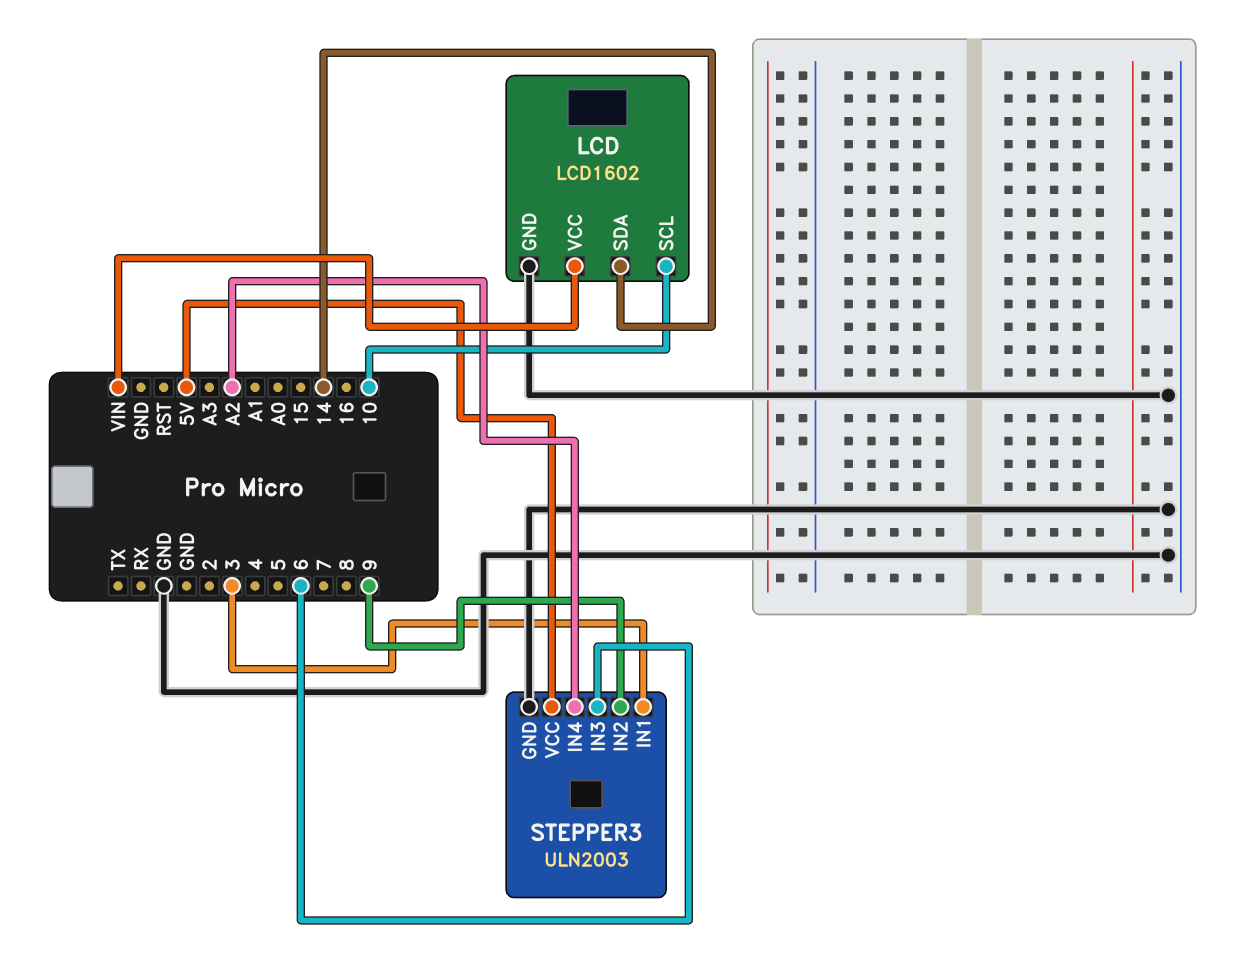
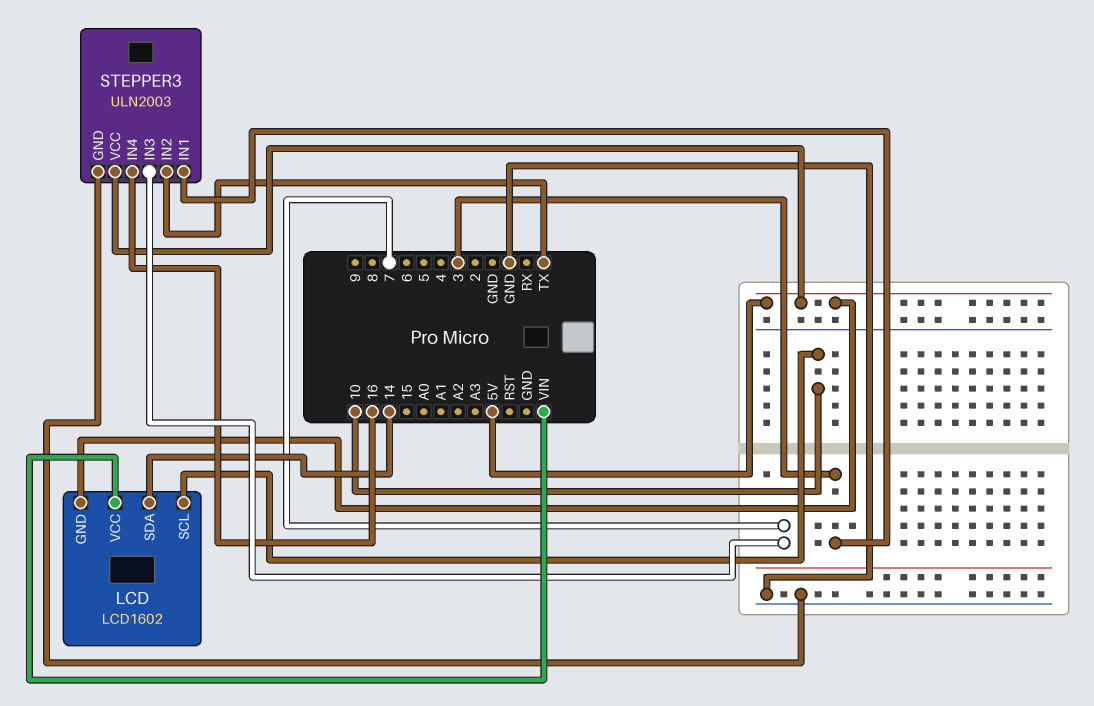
LCD pin GND: GND -> 5V
STEPPER3 pin IN2: 9 -> TX
STEPPER3 pin IN3: 6 -> 7
STEPPER3 pin IN4: A2 -> 16

